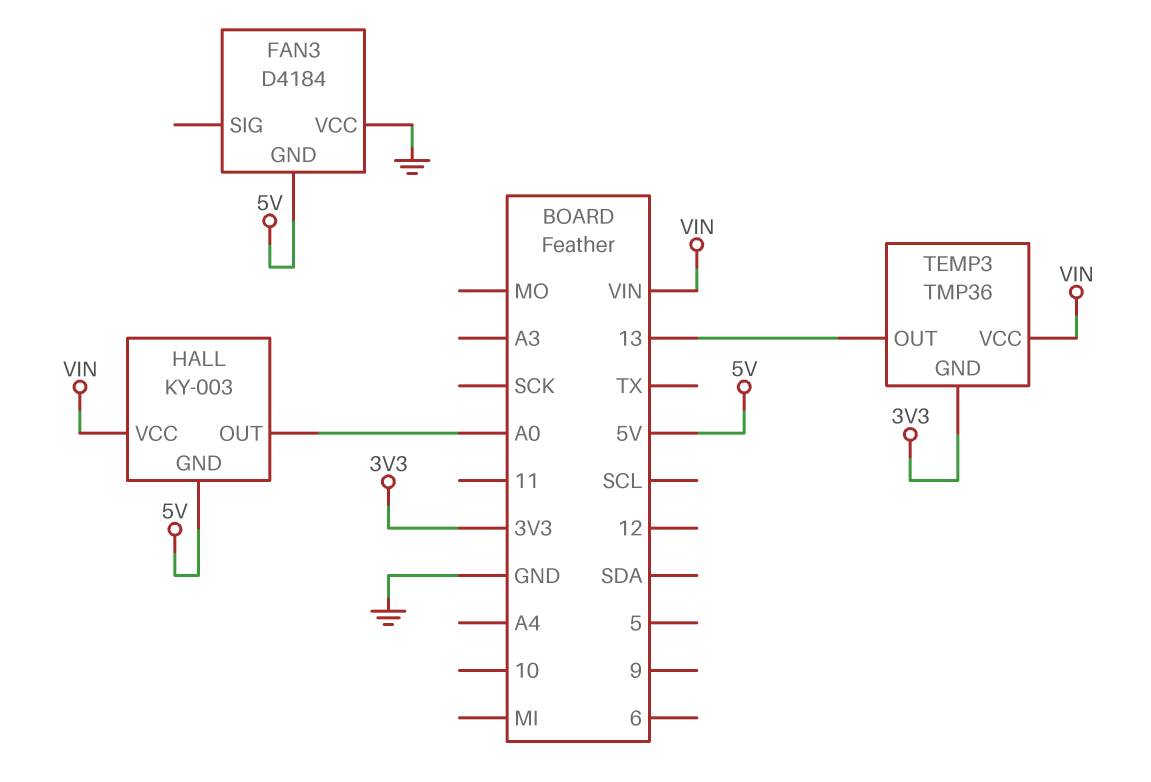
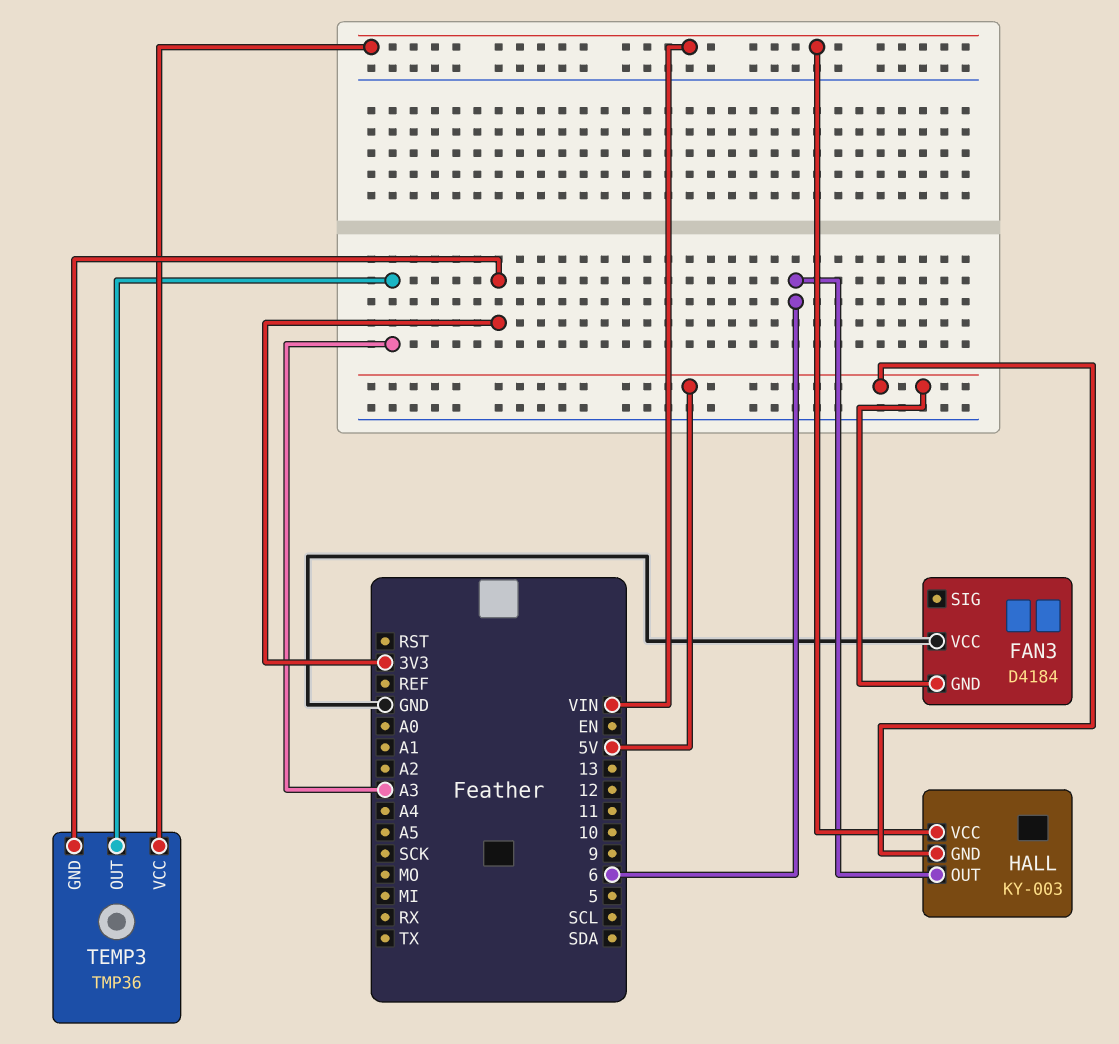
HALL pin OUT: A0 -> 6
TEMP3 pin OUT: 13 -> A3

